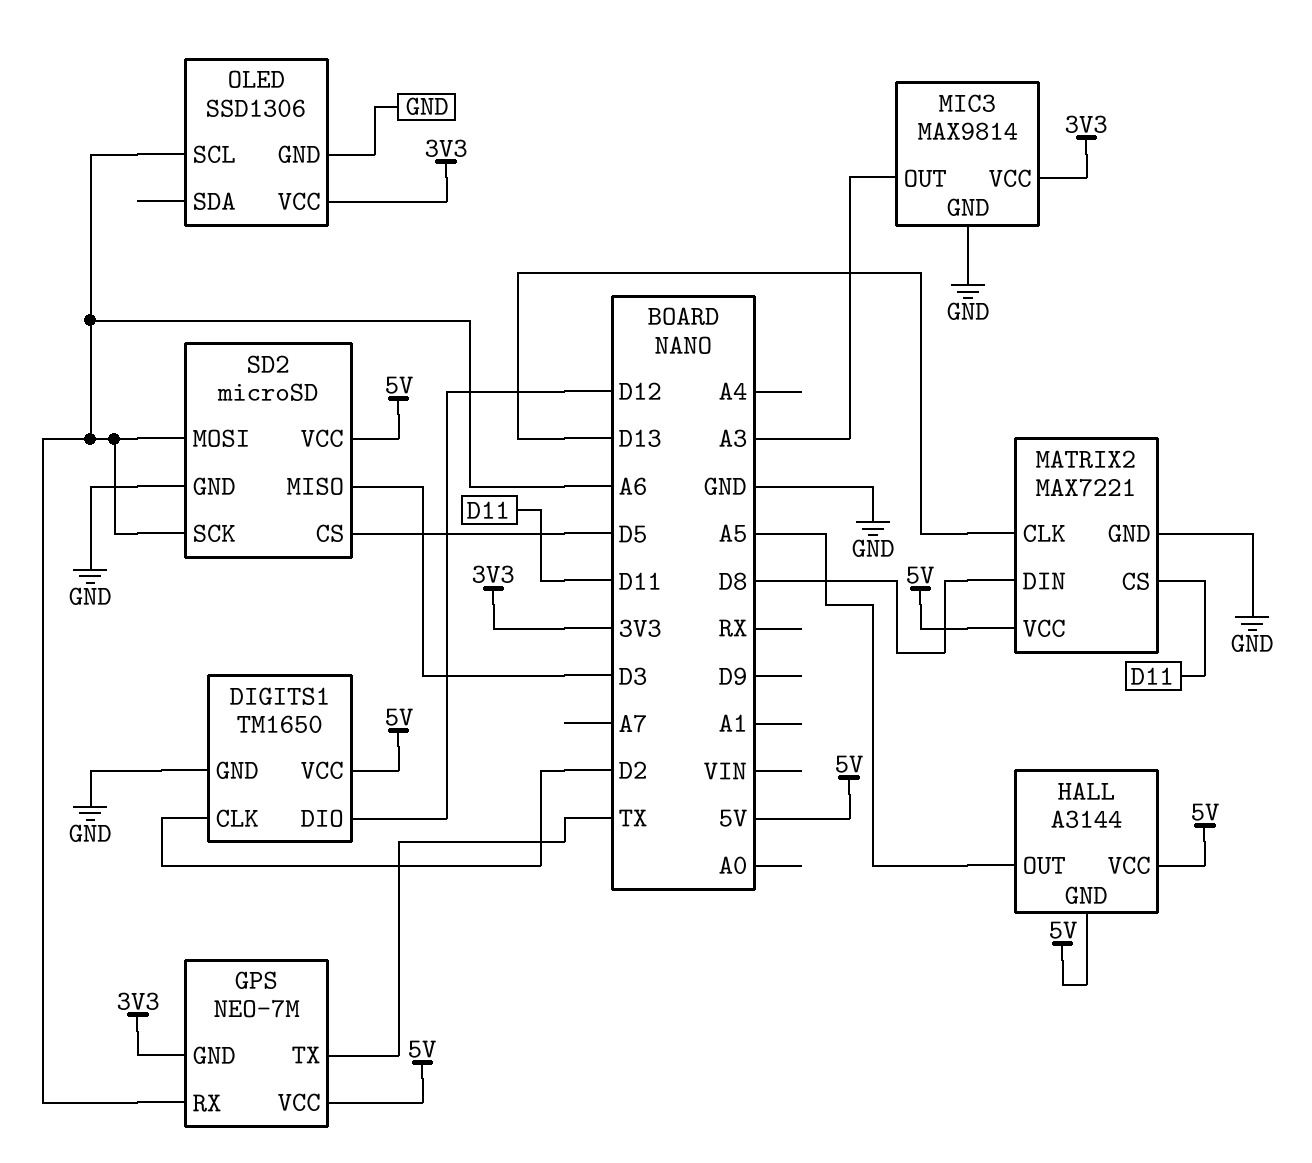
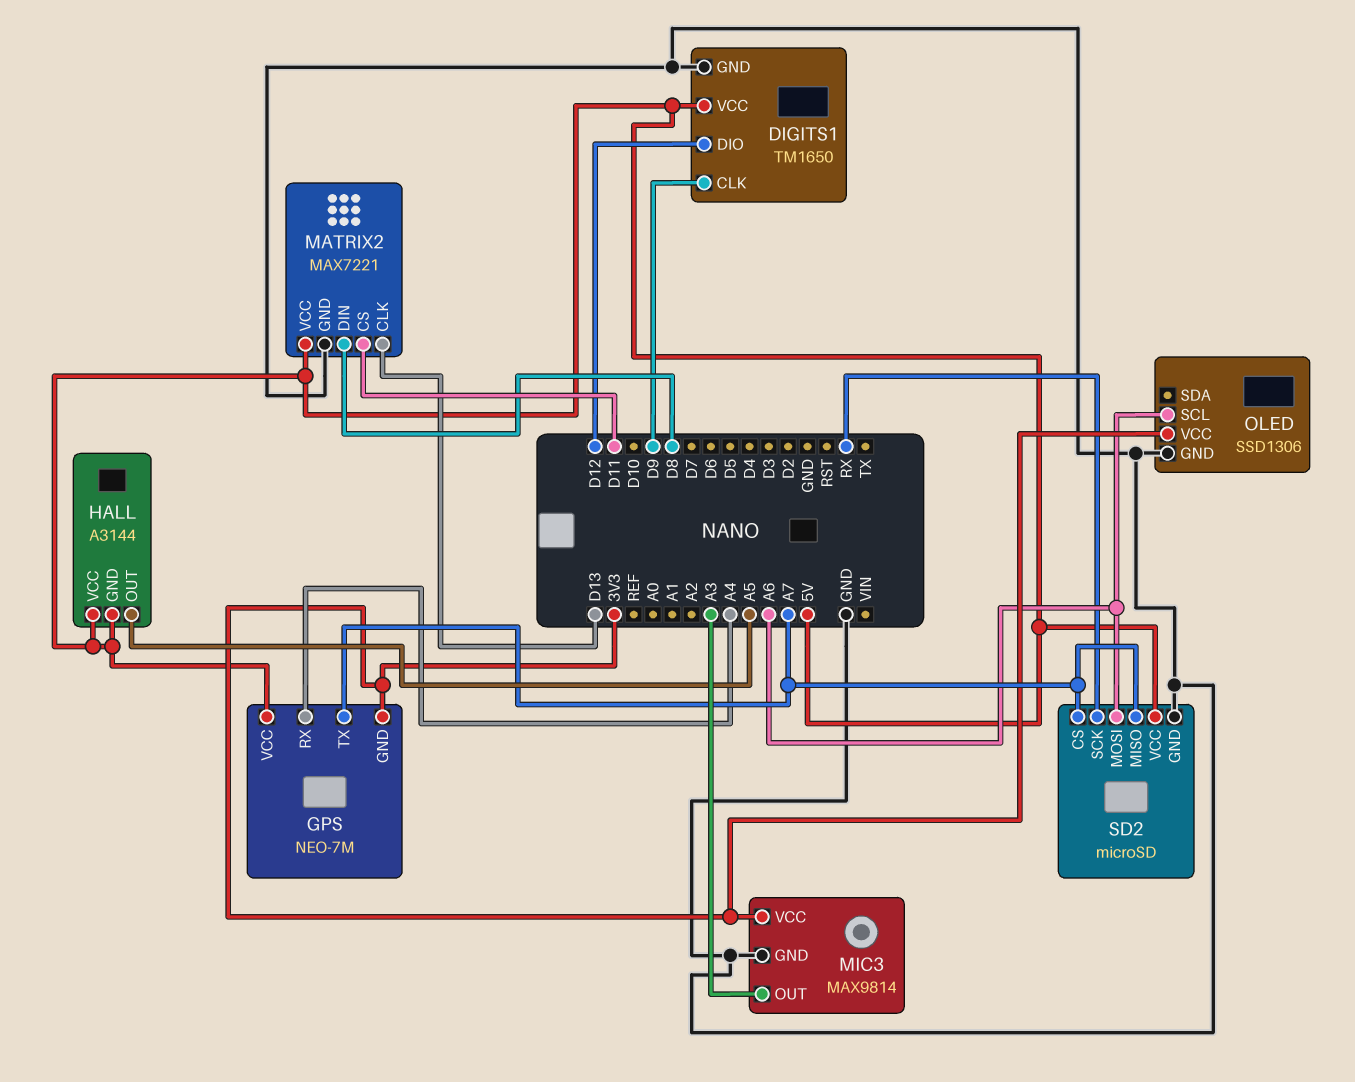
DIGITS1 pin CLK: D2 -> D9
GPS pin RX: A6 -> A4
GPS pin TX: TX -> A7
SD2 pin CS: D5 -> A7
SD2 pin MISO: D3 -> A7
SD2 pin SCK: A6 -> RX

